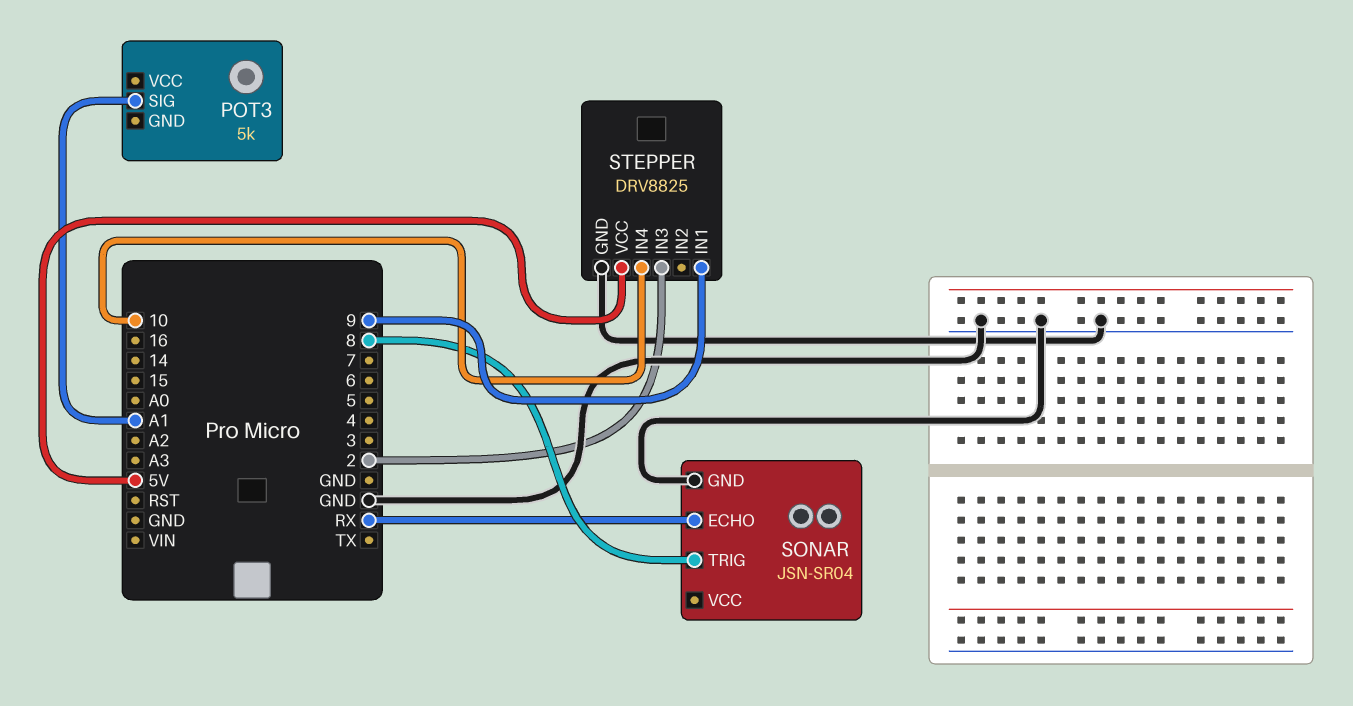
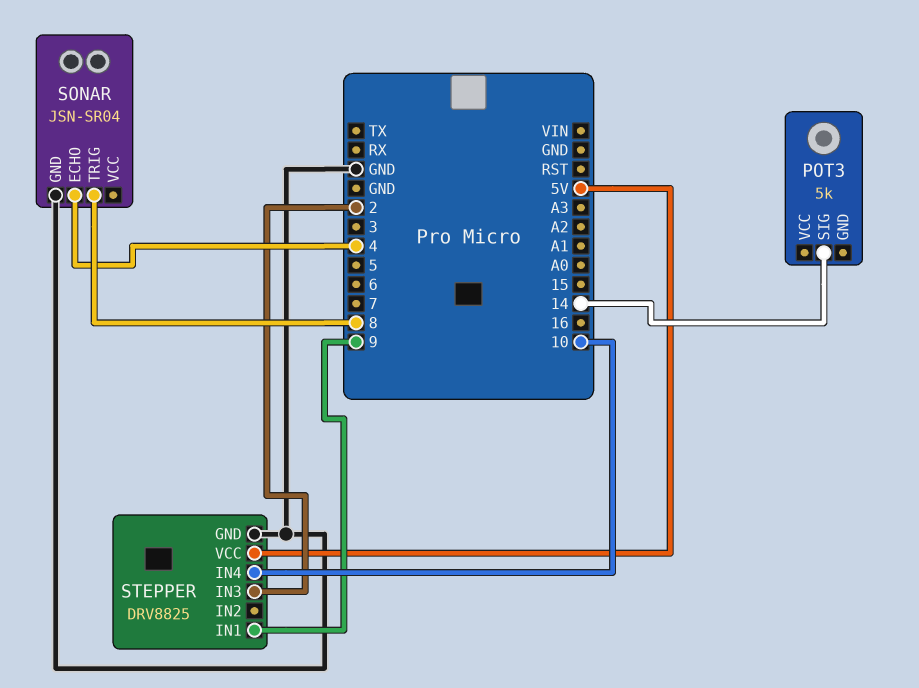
POT3 pin SIG: A1 -> 14
SONAR pin ECHO: RX -> 4

